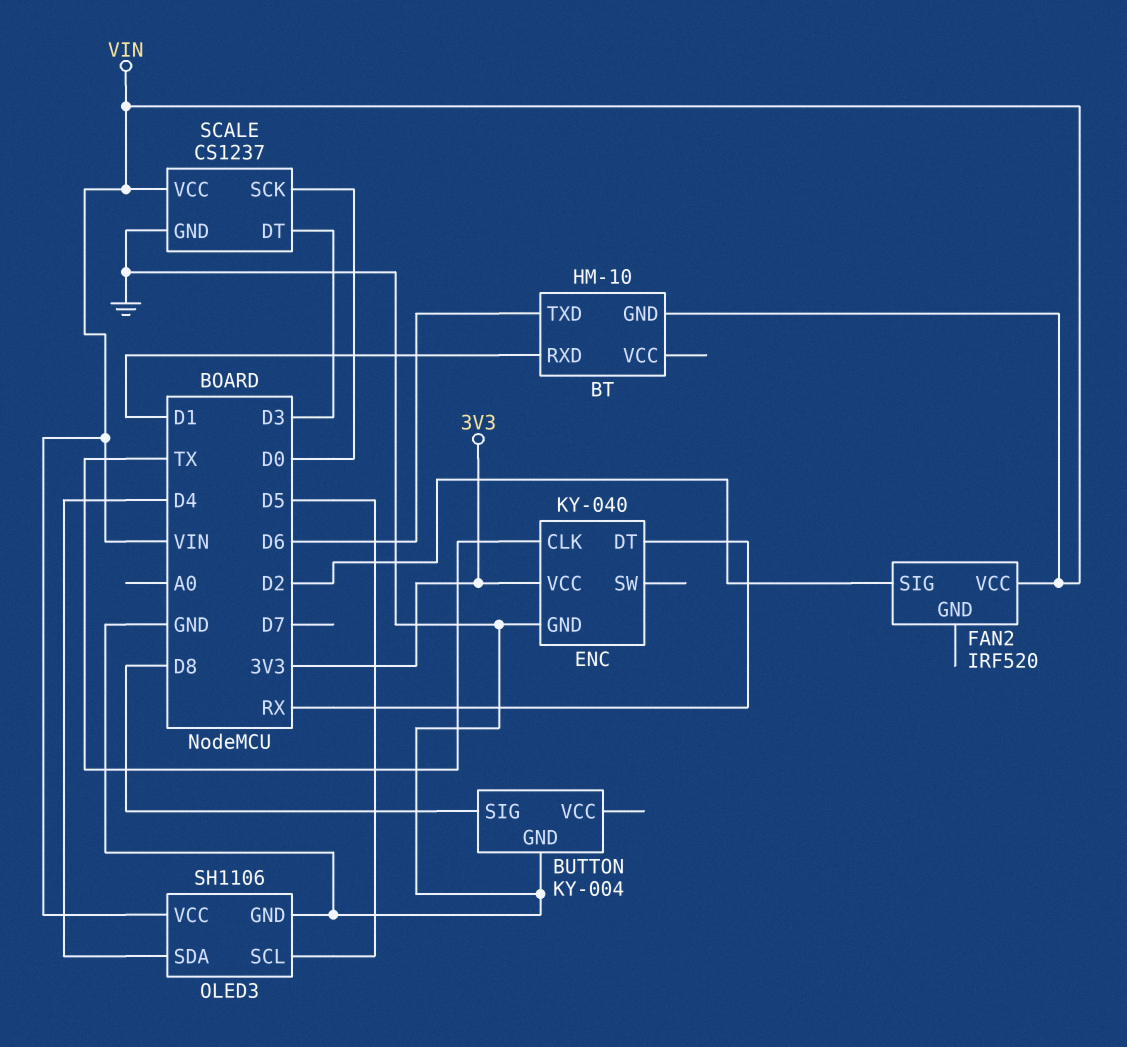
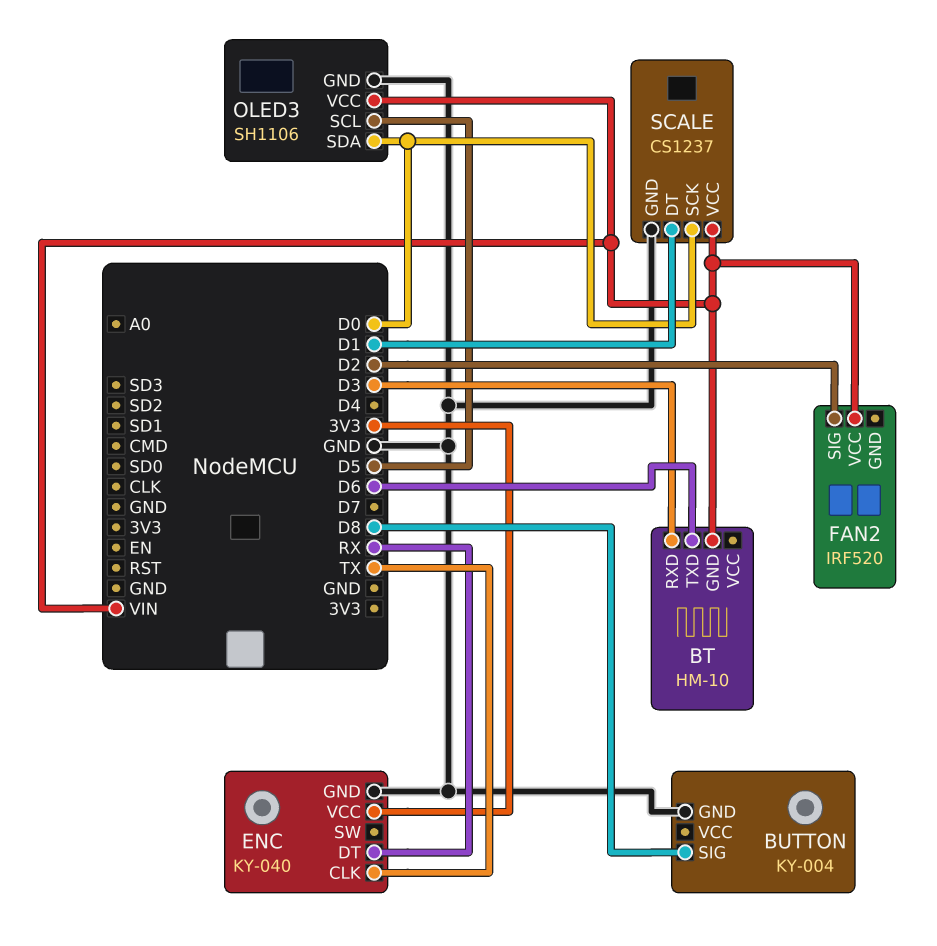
BT pin RXD: D1 -> D3
OLED3 pin SDA: D4 -> D0
SCALE pin DT: D3 -> D1

